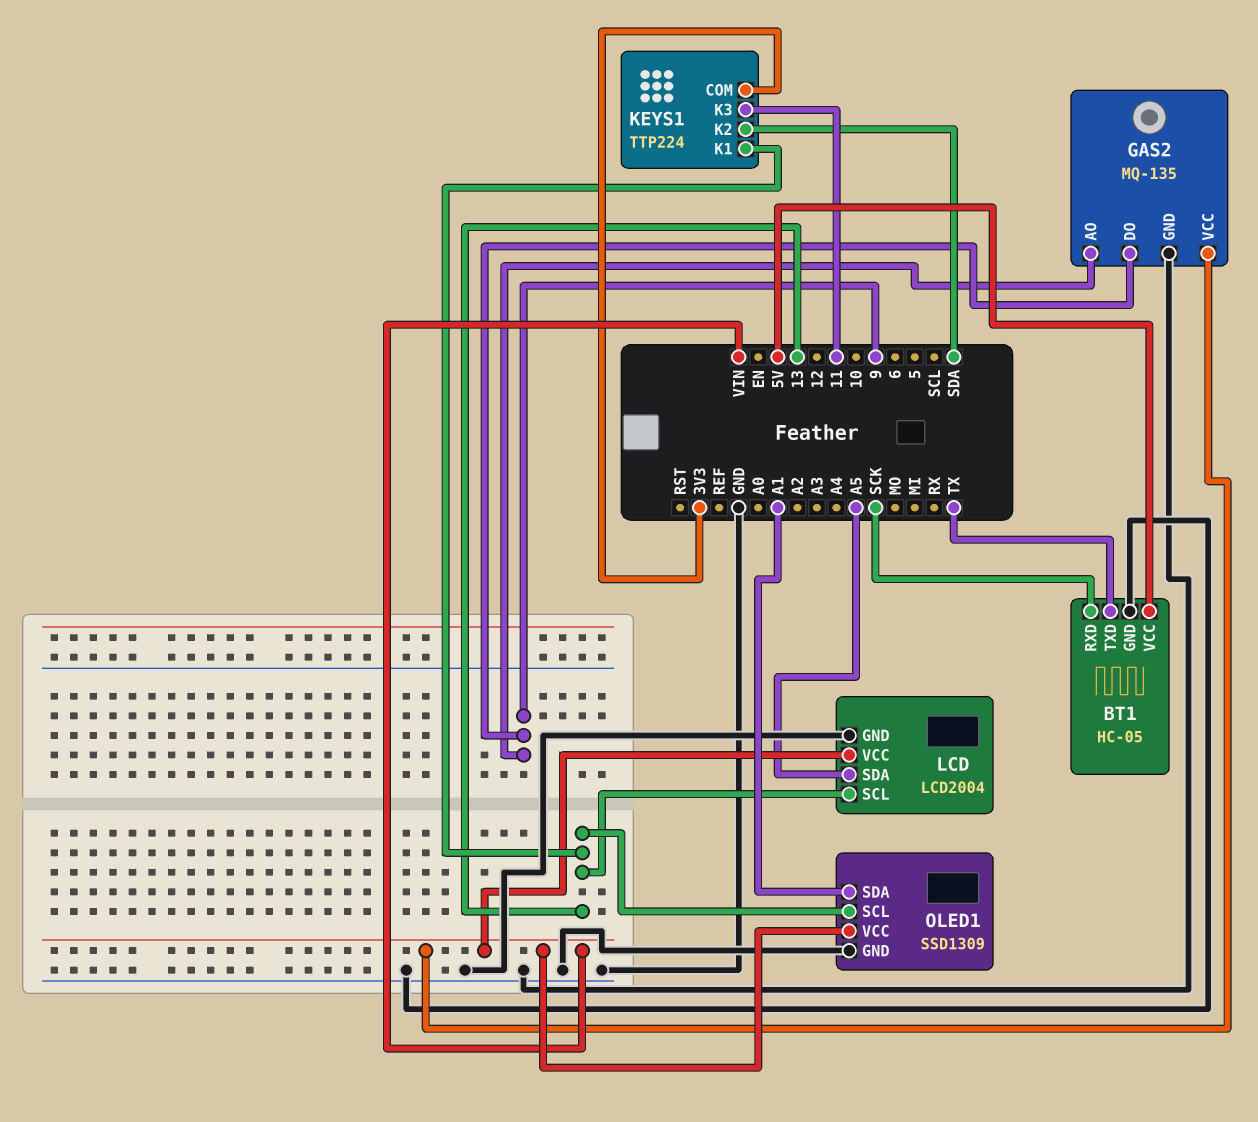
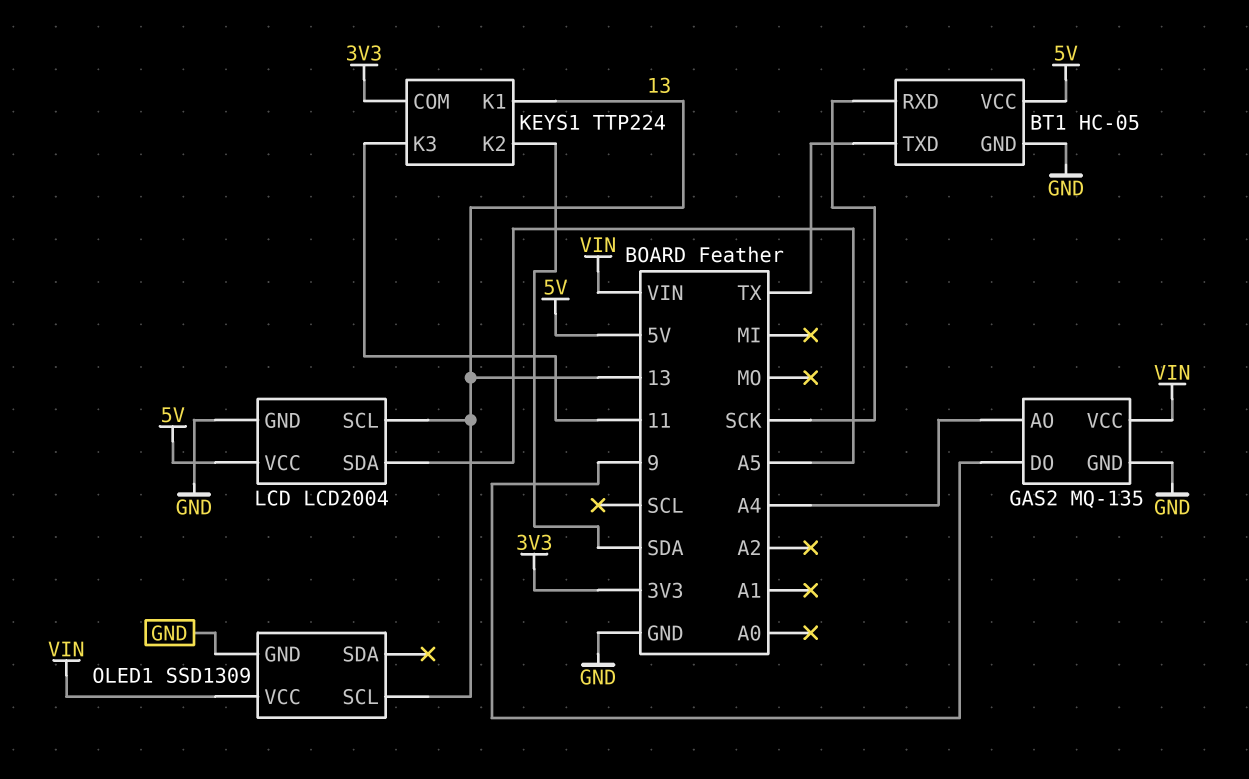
GAS2 pin AO: 9 -> A4
LCD pin VCC: VIN -> 5V
OLED1 pin SDA: A1 -> none

